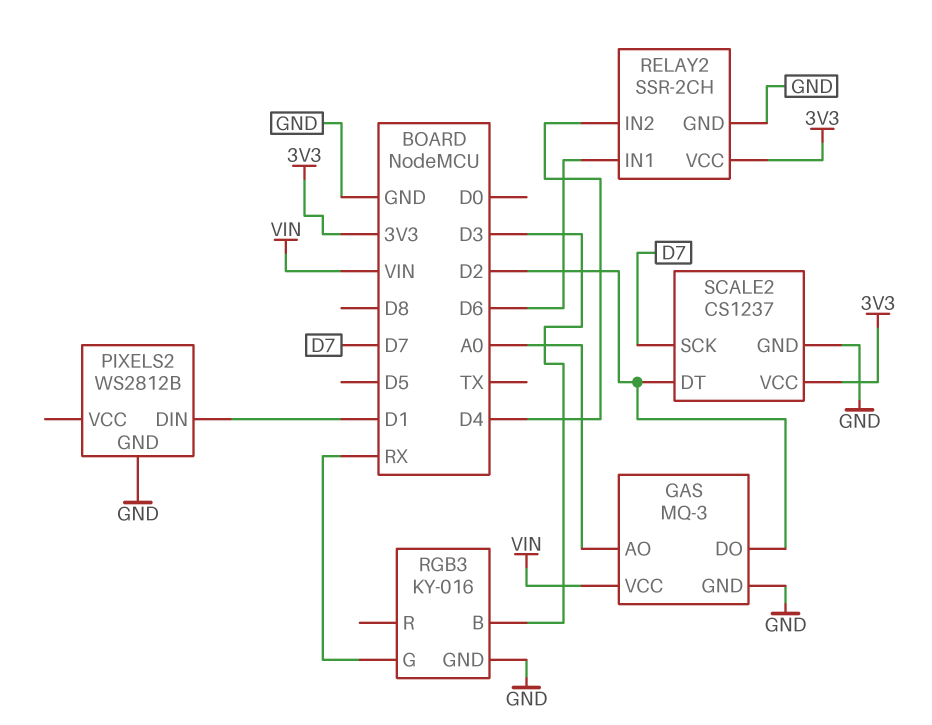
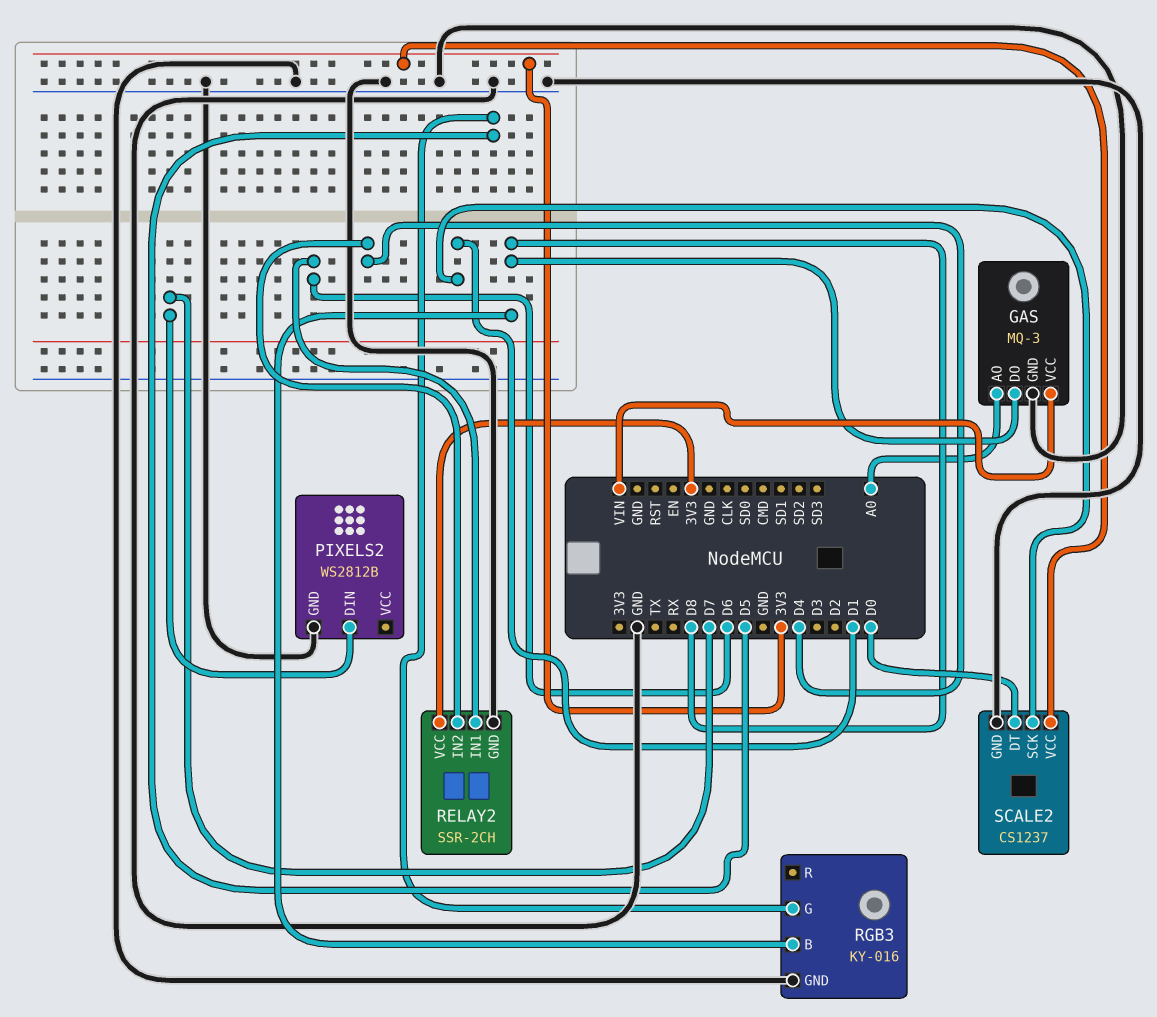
GAS pin DO: D2 -> D8
PIXELS2 pin DIN: D1 -> D7
RGB3 pin B: D3 -> D8
RGB3 pin G: RX -> D5
SCALE2 pin DT: D2 -> D0
SCALE2 pin SCK: D7 -> D1

